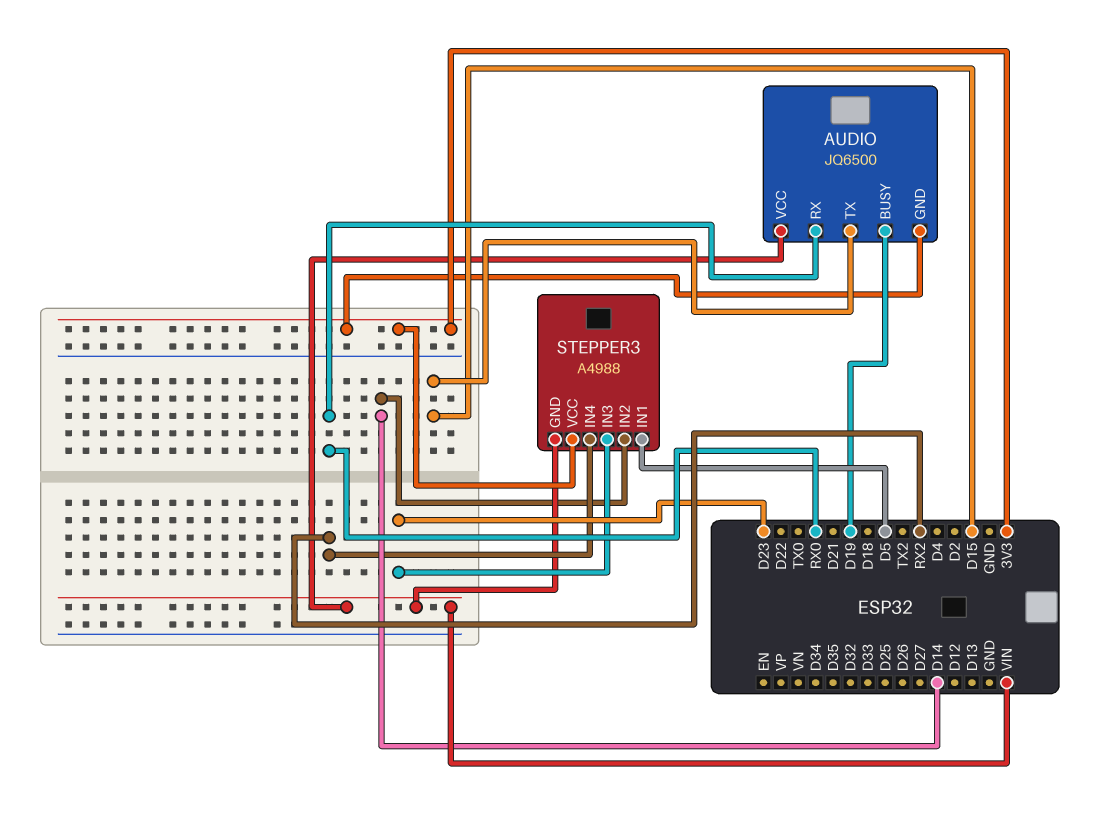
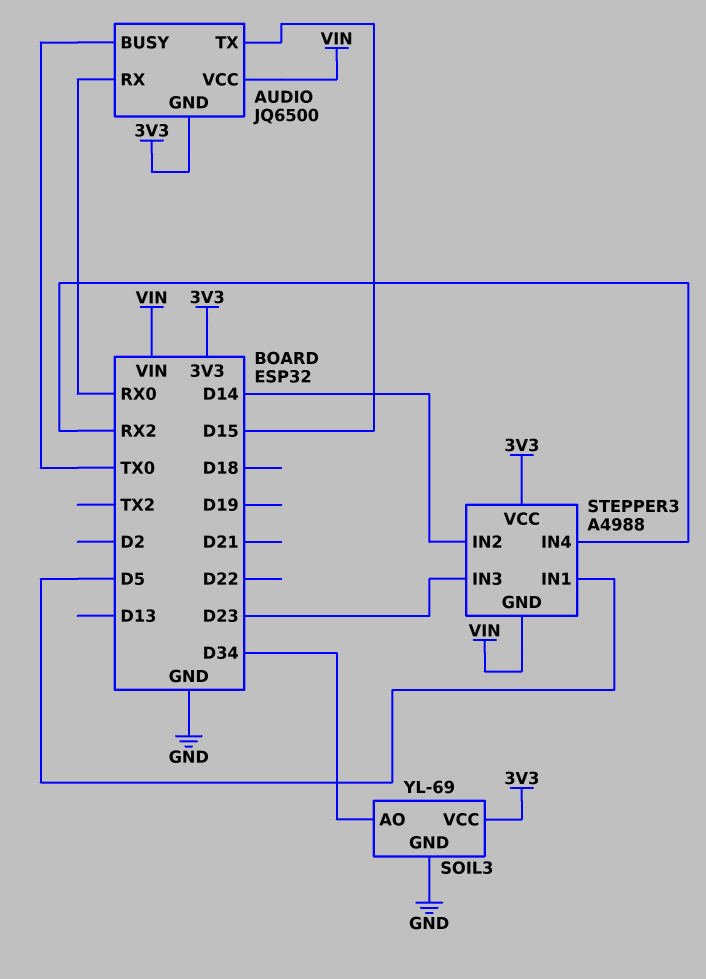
AUDIO pin BUSY: D19 -> TX0
SOIL3: none -> YL-69
SOIL3 pin AO: none -> D34
SOIL3 pin GND: none -> GND
SOIL3 pin VCC: none -> 3V3

